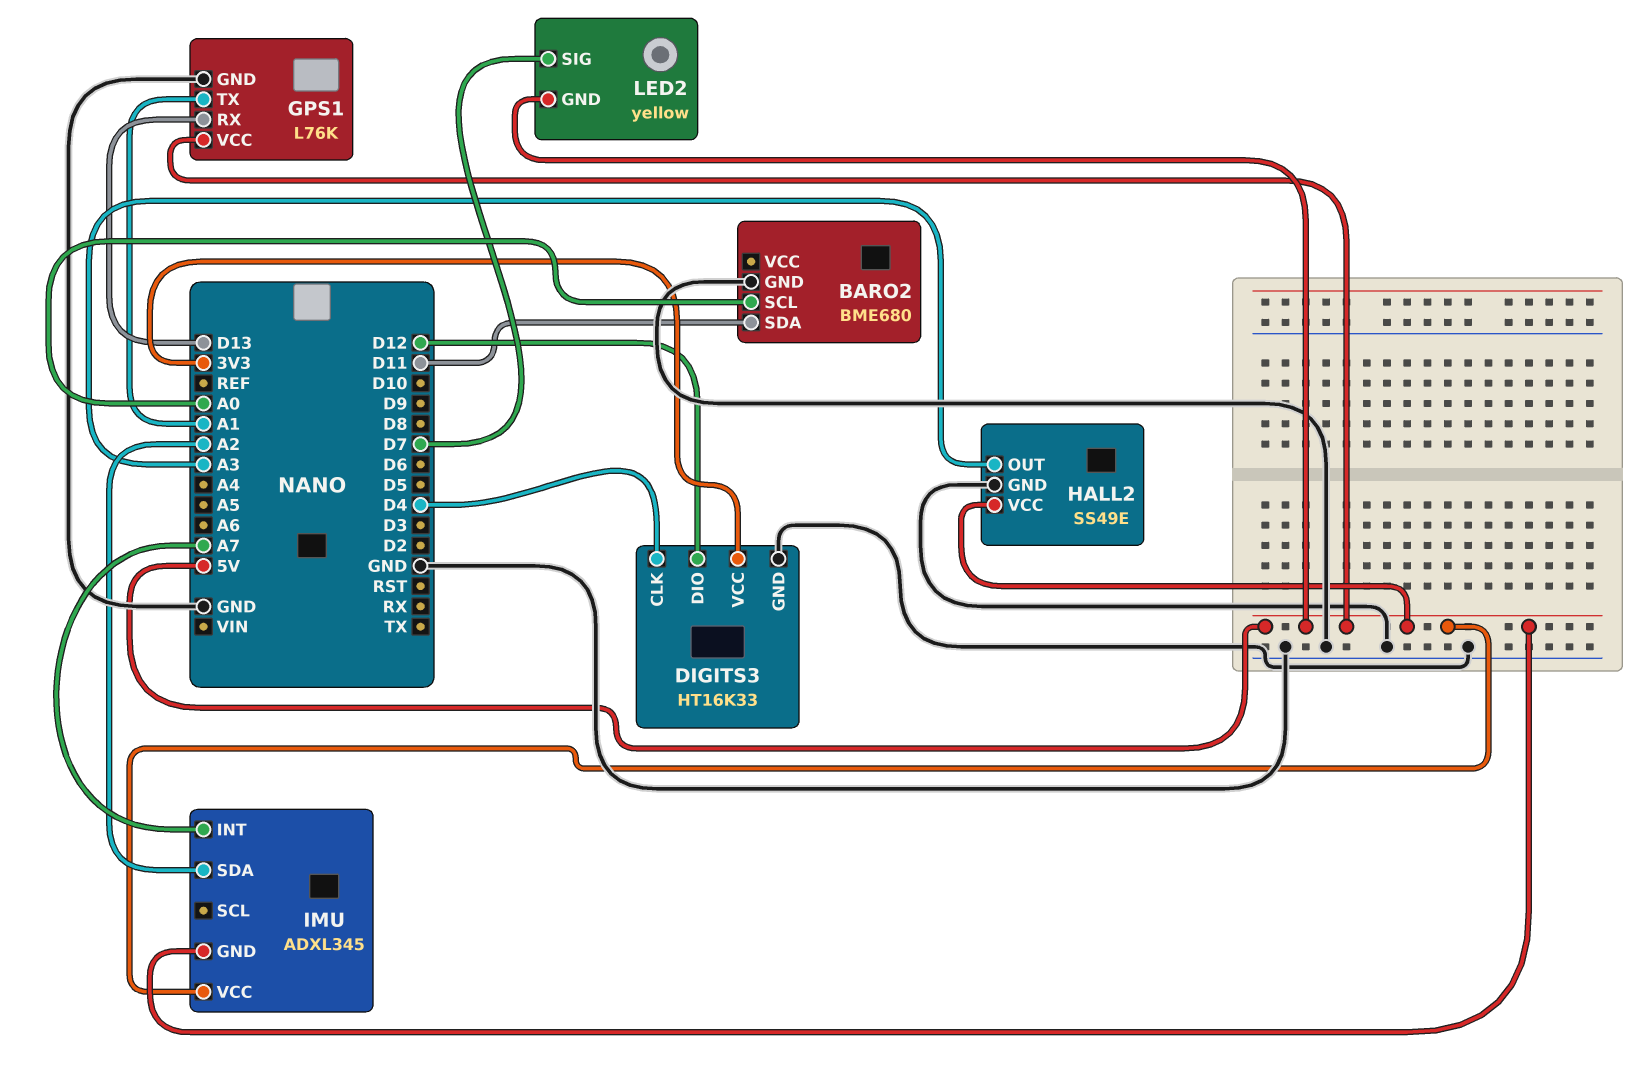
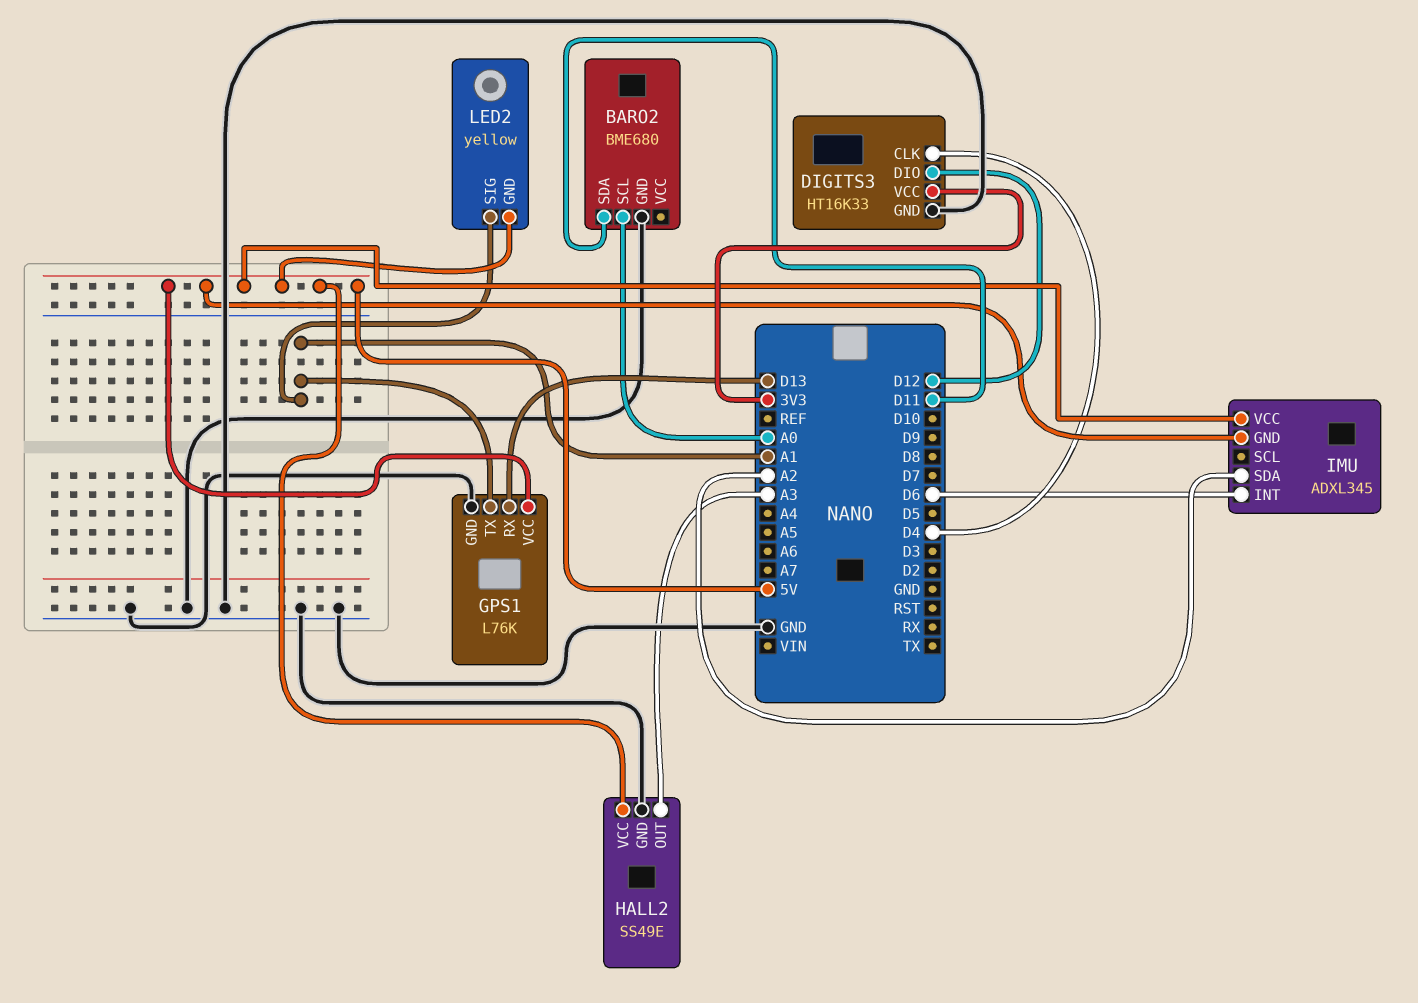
IMU pin INT: A7 -> D6
LED2 pin SIG: D7 -> A1

